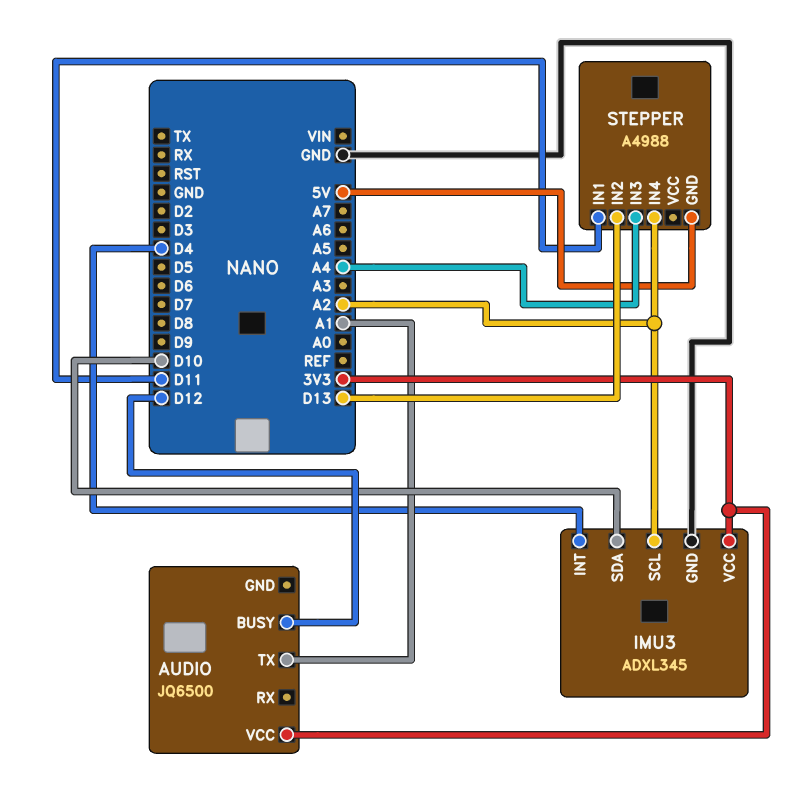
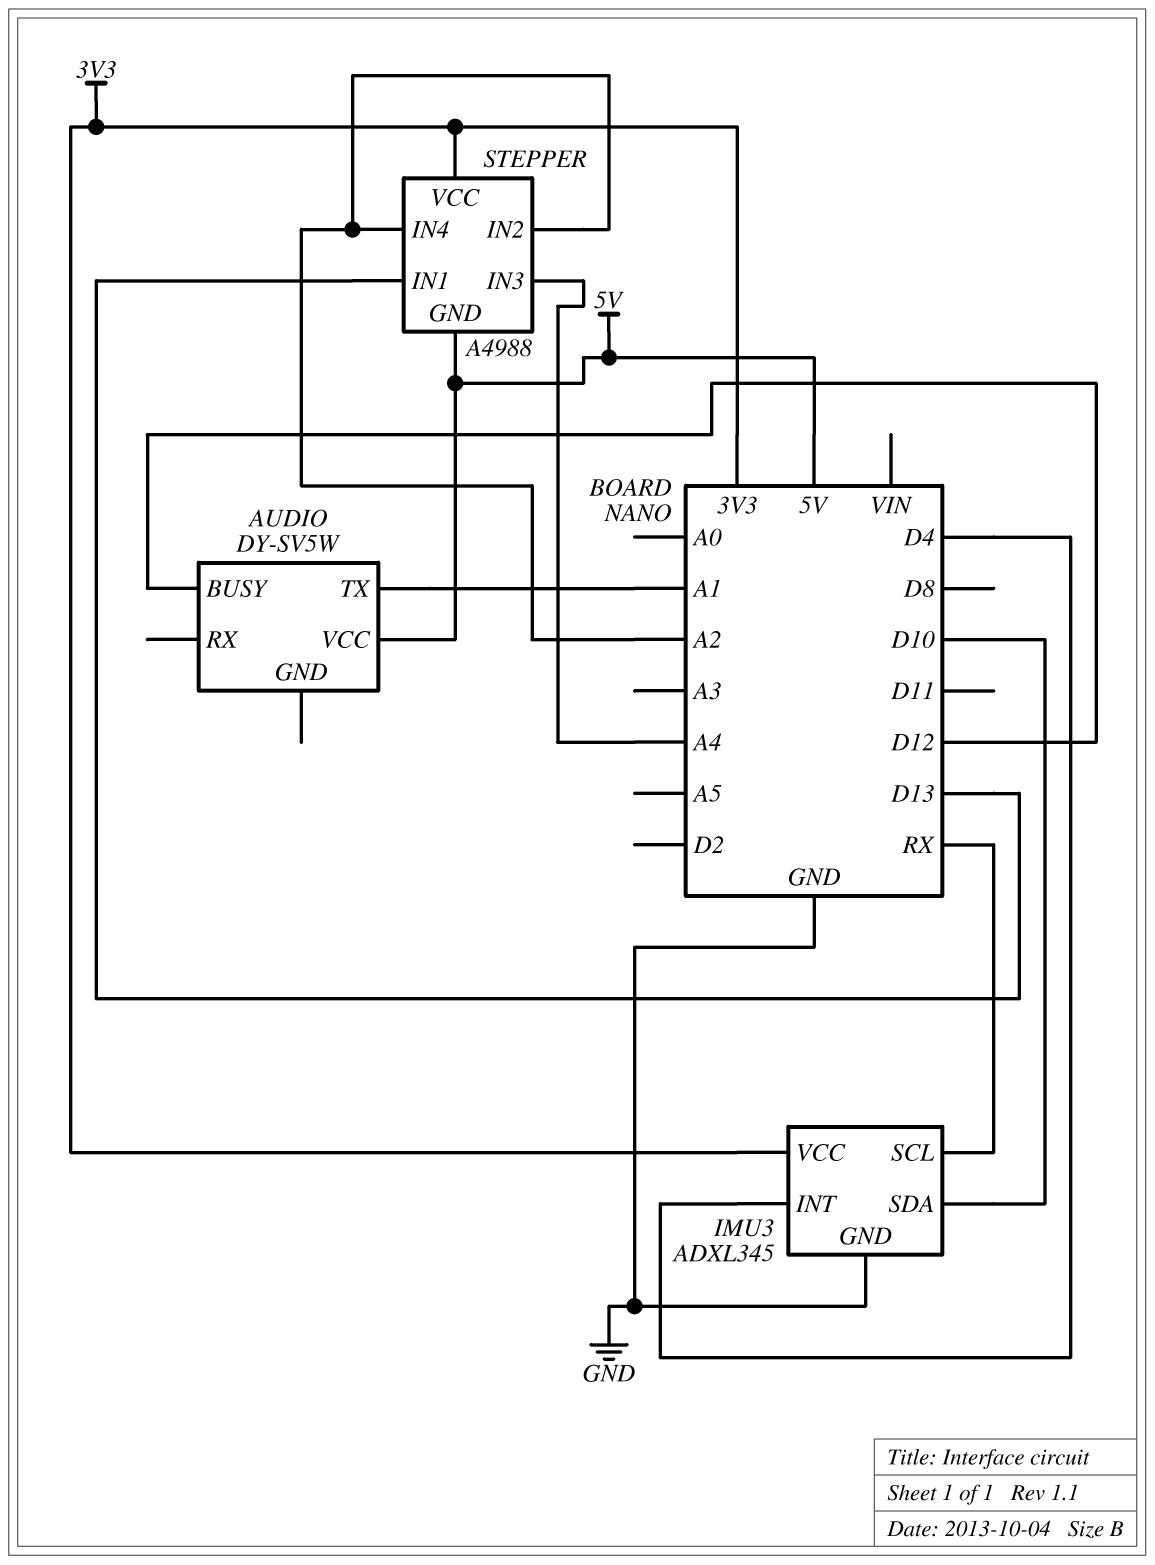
AUDIO: JQ6500 -> DY-SV5W
AUDIO pin VCC: 3V3 -> 5V
IMU3 pin SCL: A2 -> RX
STEPPER pin IN1: D11 -> D13
STEPPER pin IN2: D13 -> A2
STEPPER pin VCC: none -> 3V3

